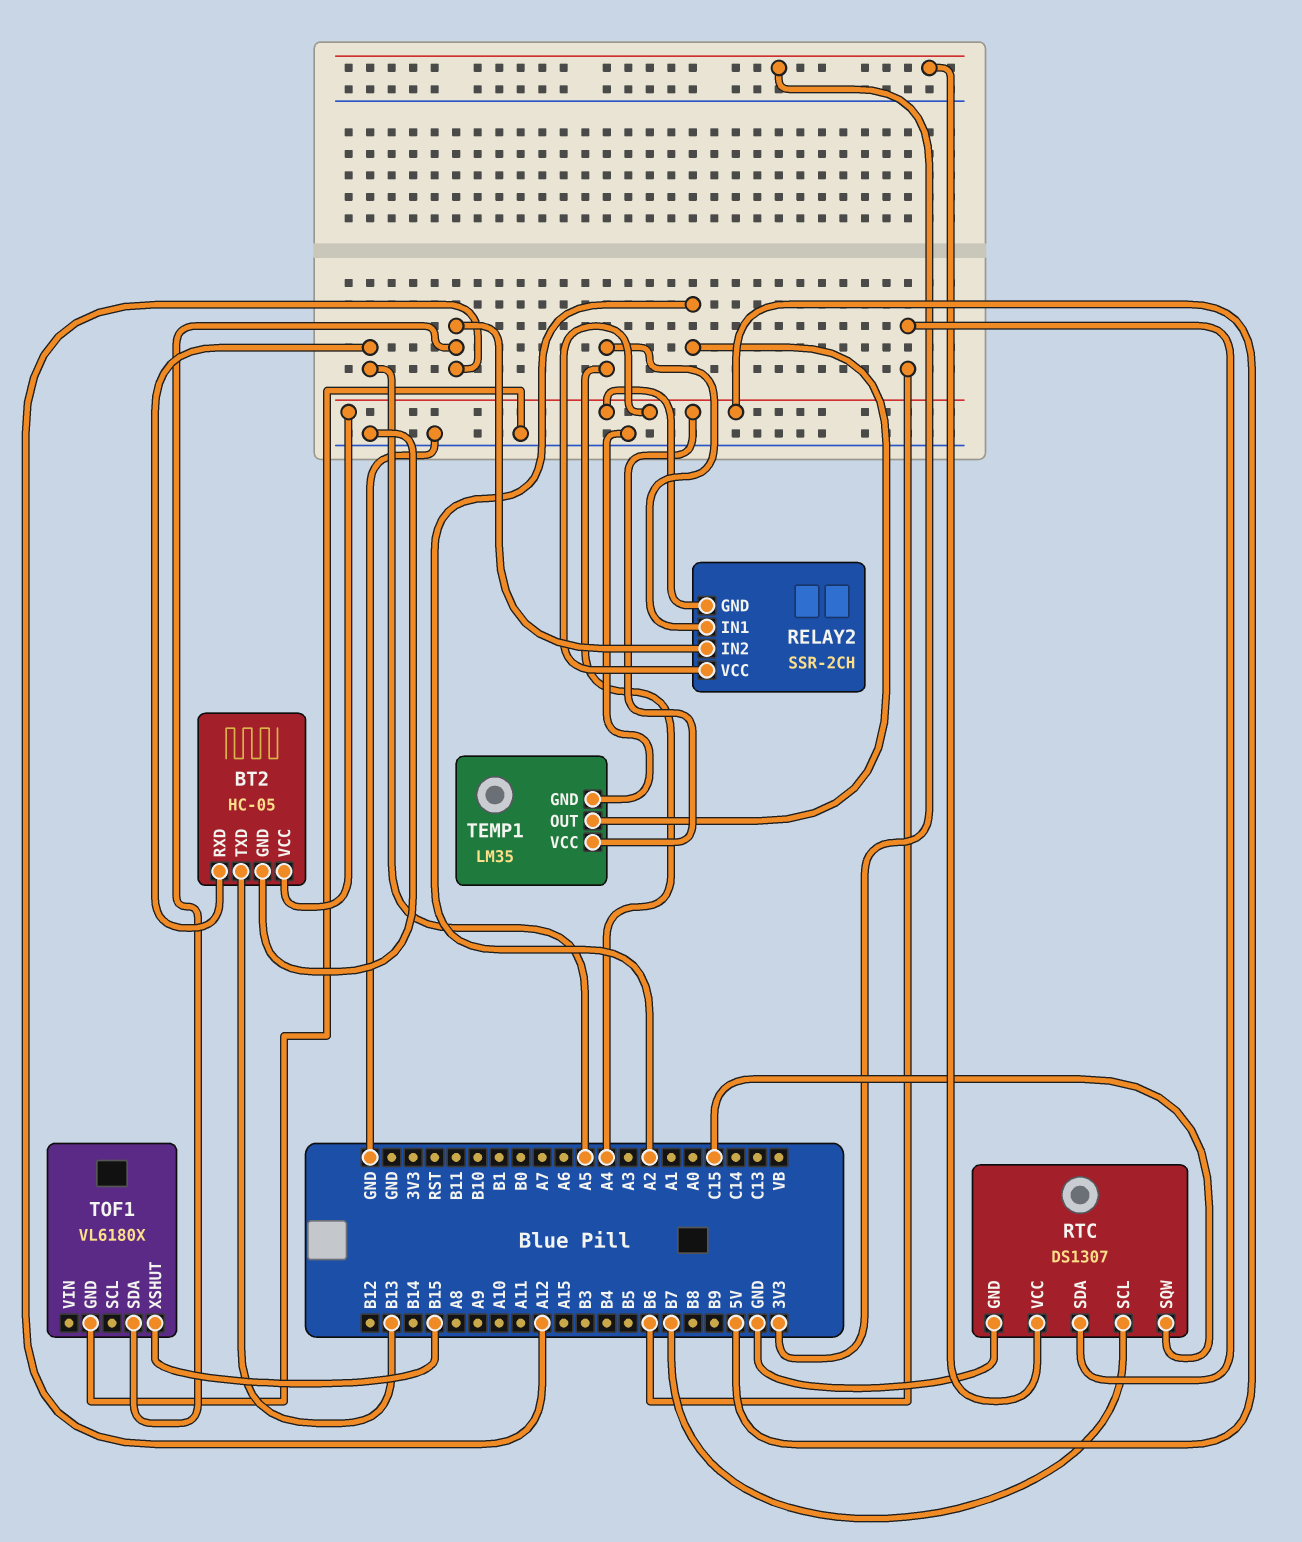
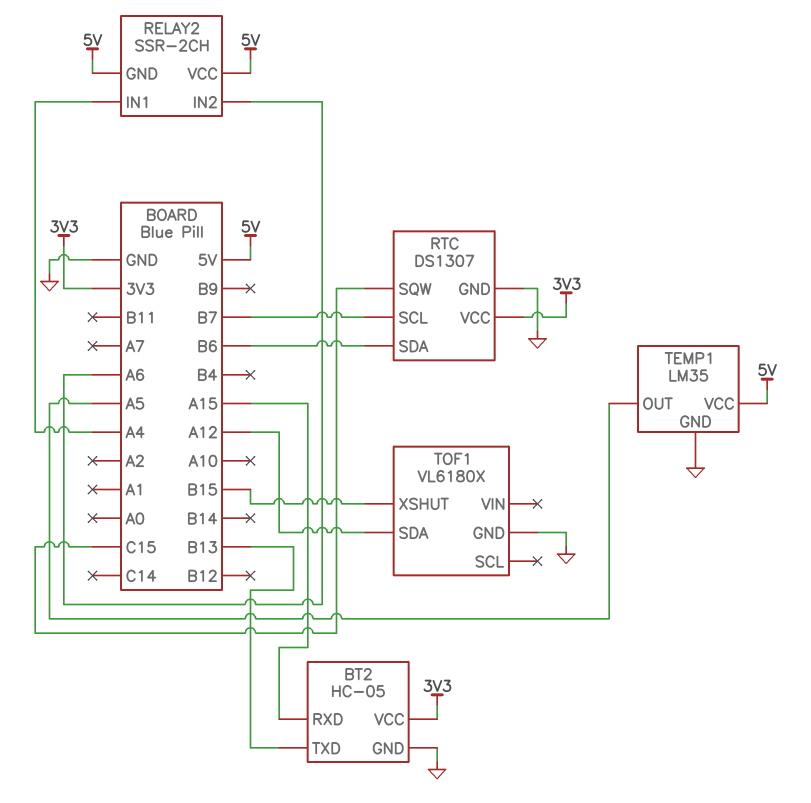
BT2 pin RXD: A5 -> A15
BT2 pin VCC: 5V -> 3V3
RELAY2 pin IN2: A12 -> A6
TEMP1 pin OUT: A2 -> A5

